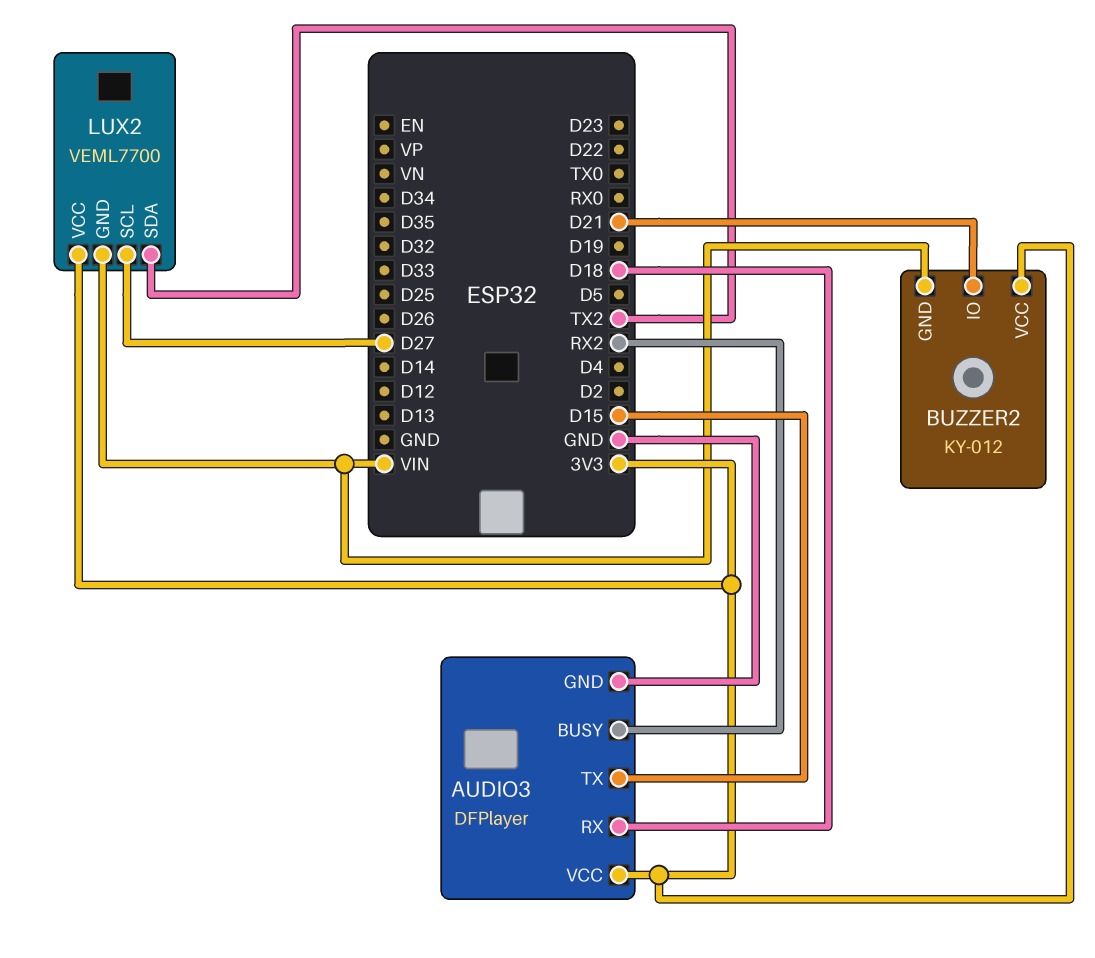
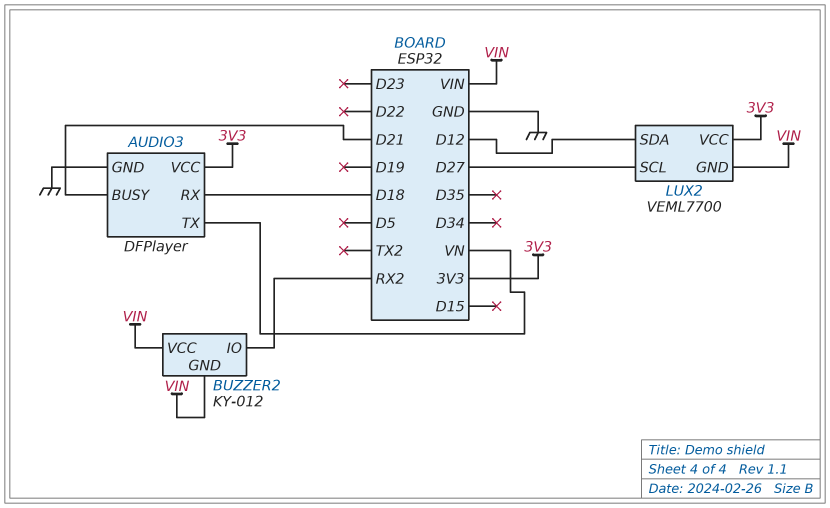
AUDIO3 pin BUSY: RX2 -> D21
AUDIO3 pin TX: D15 -> VN
BUZZER2 pin IO: D21 -> RX2
BUZZER2 pin VCC: 3V3 -> VIN
LUX2 pin SDA: TX2 -> D12

